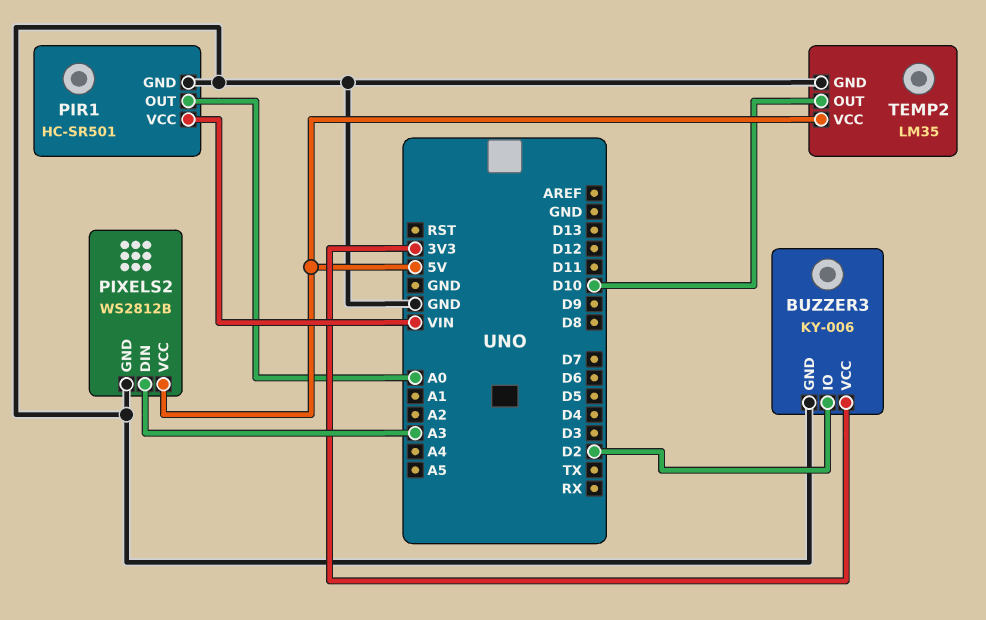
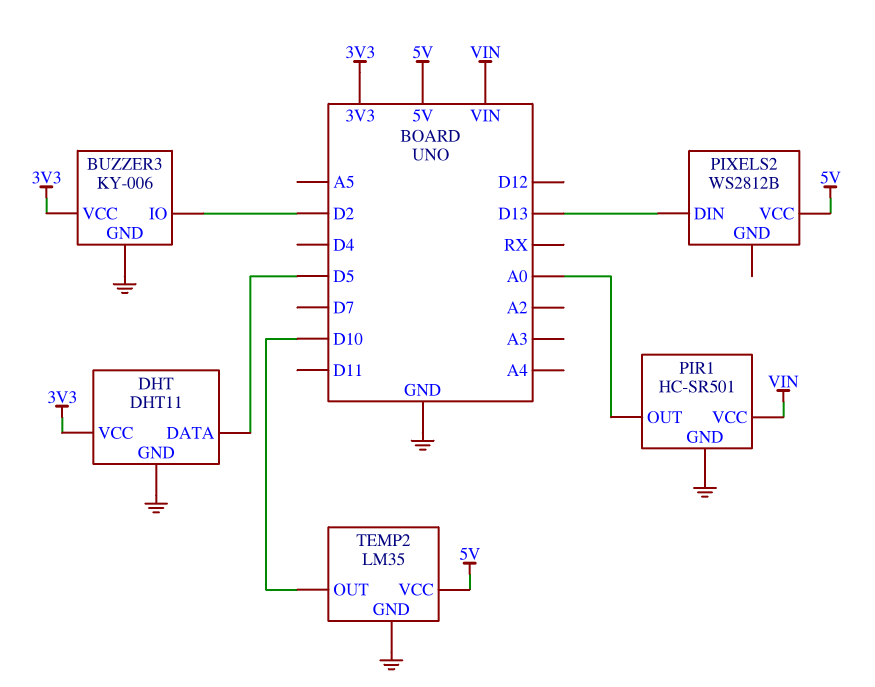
DHT: none -> DHT11
DHT pin DATA: none -> D5
DHT pin GND: none -> GND
DHT pin VCC: none -> 3V3
PIXELS2 pin DIN: A3 -> D13
PIXELS2 pin GND: GND -> none

